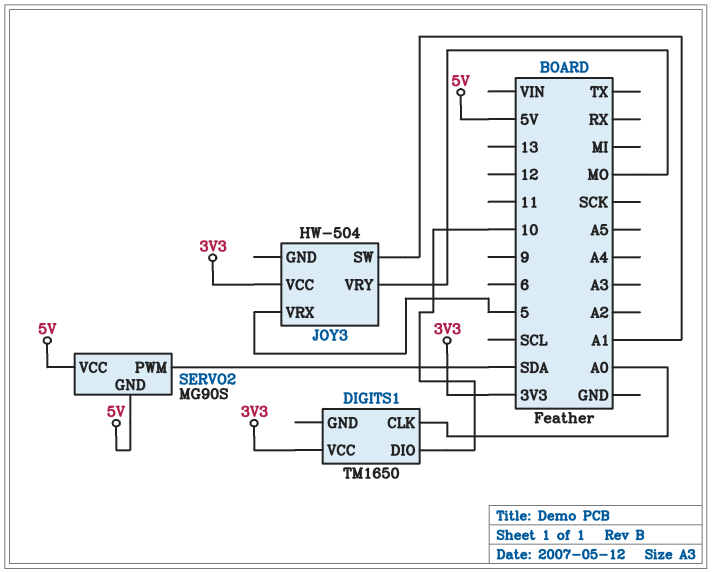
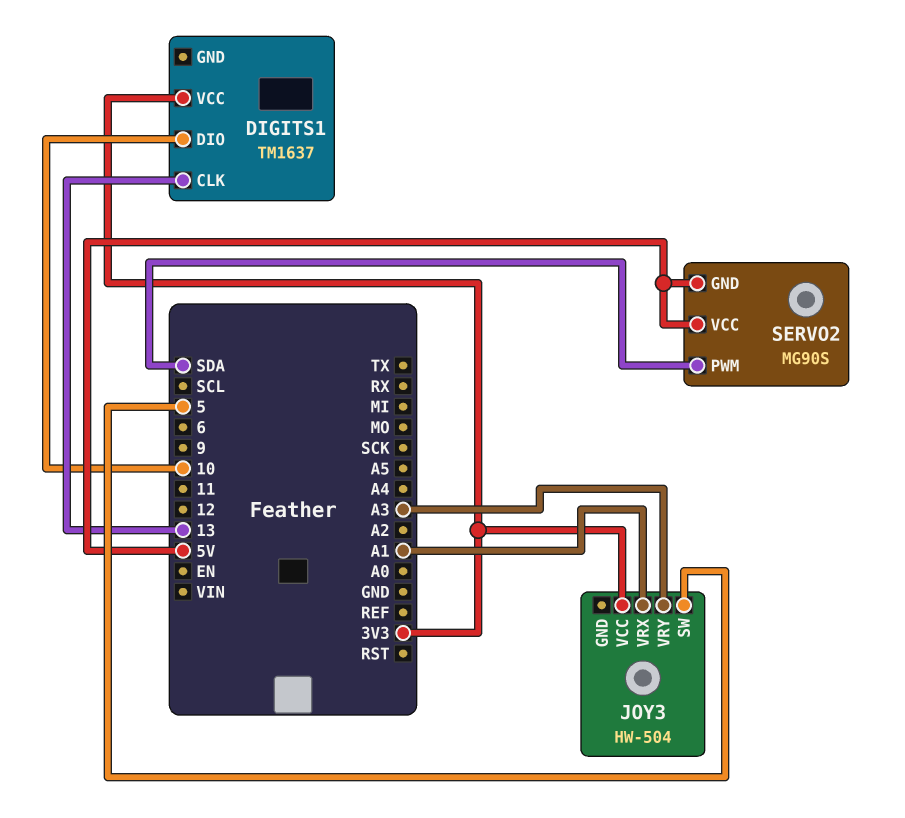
DIGITS1: TM1650 -> TM1637
DIGITS1 pin CLK: A0 -> 13
JOY3 pin SW: A1 -> 5
JOY3 pin VRX: 5 -> A1
JOY3 pin VRY: MO -> A3

